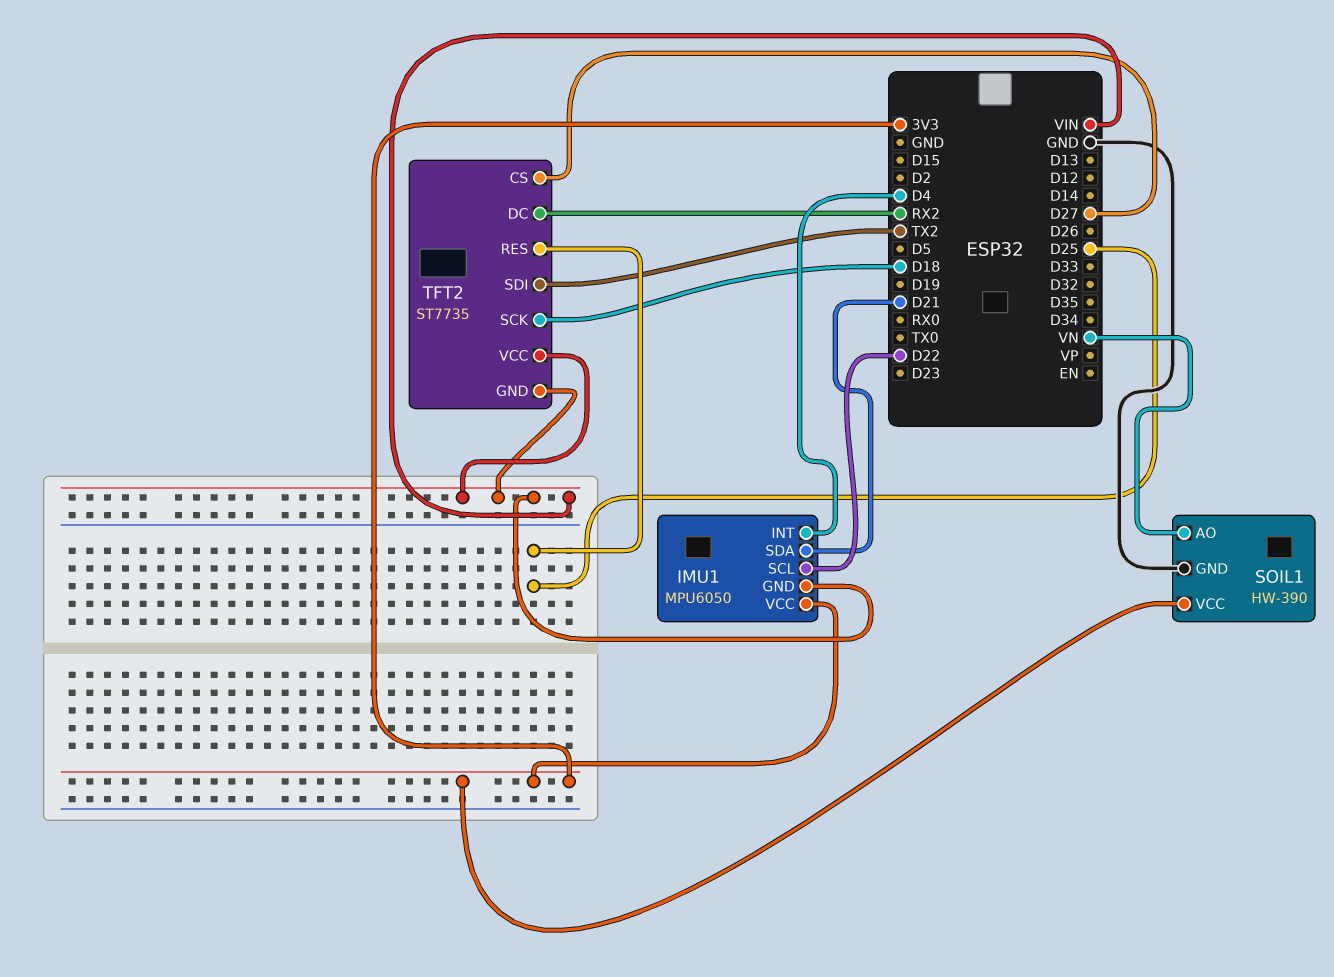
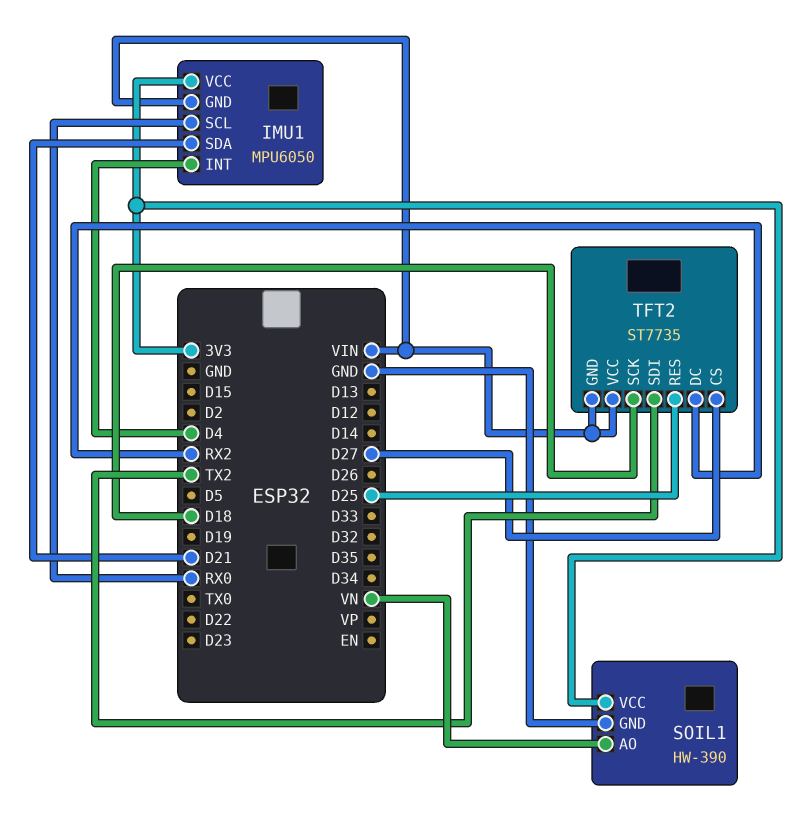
IMU1 pin SCL: D22 -> RX0

